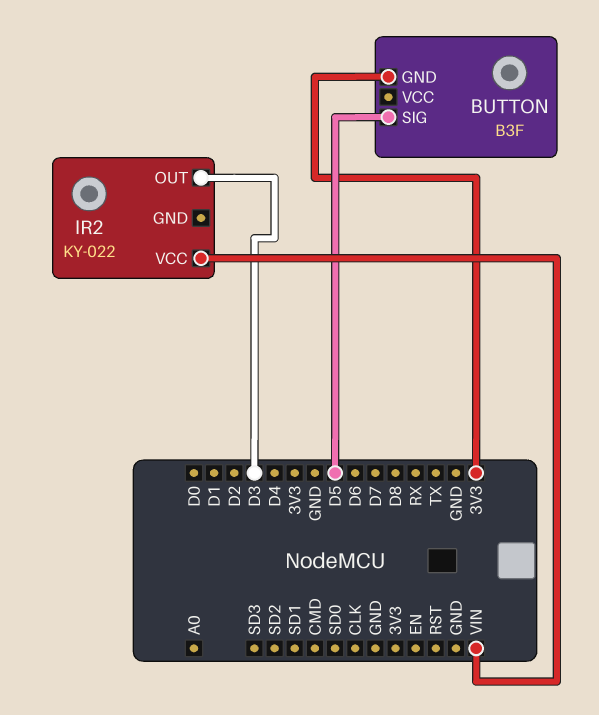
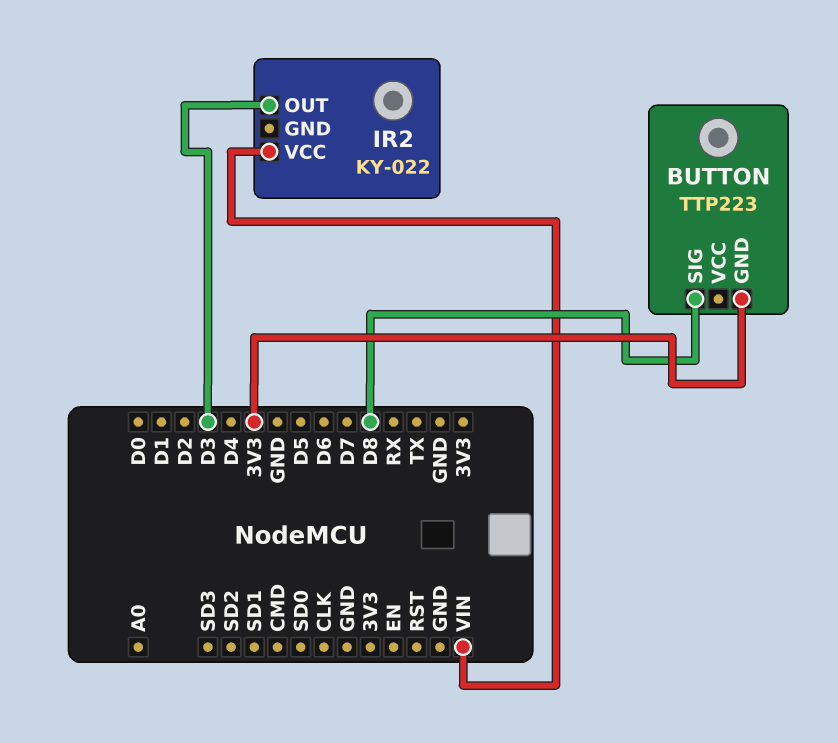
BUTTON: B3F -> TTP223
BUTTON pin SIG: D5 -> D8

